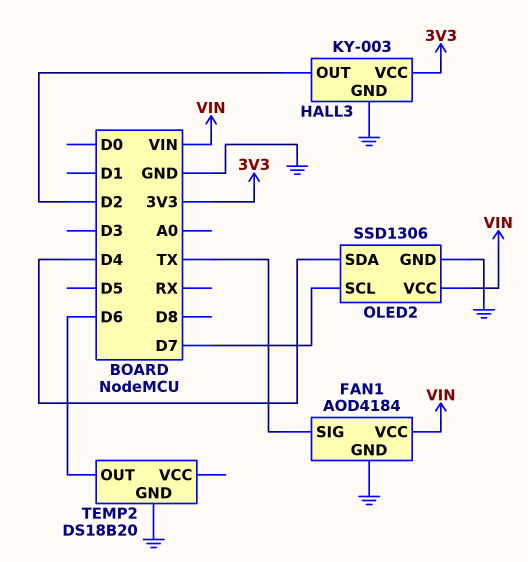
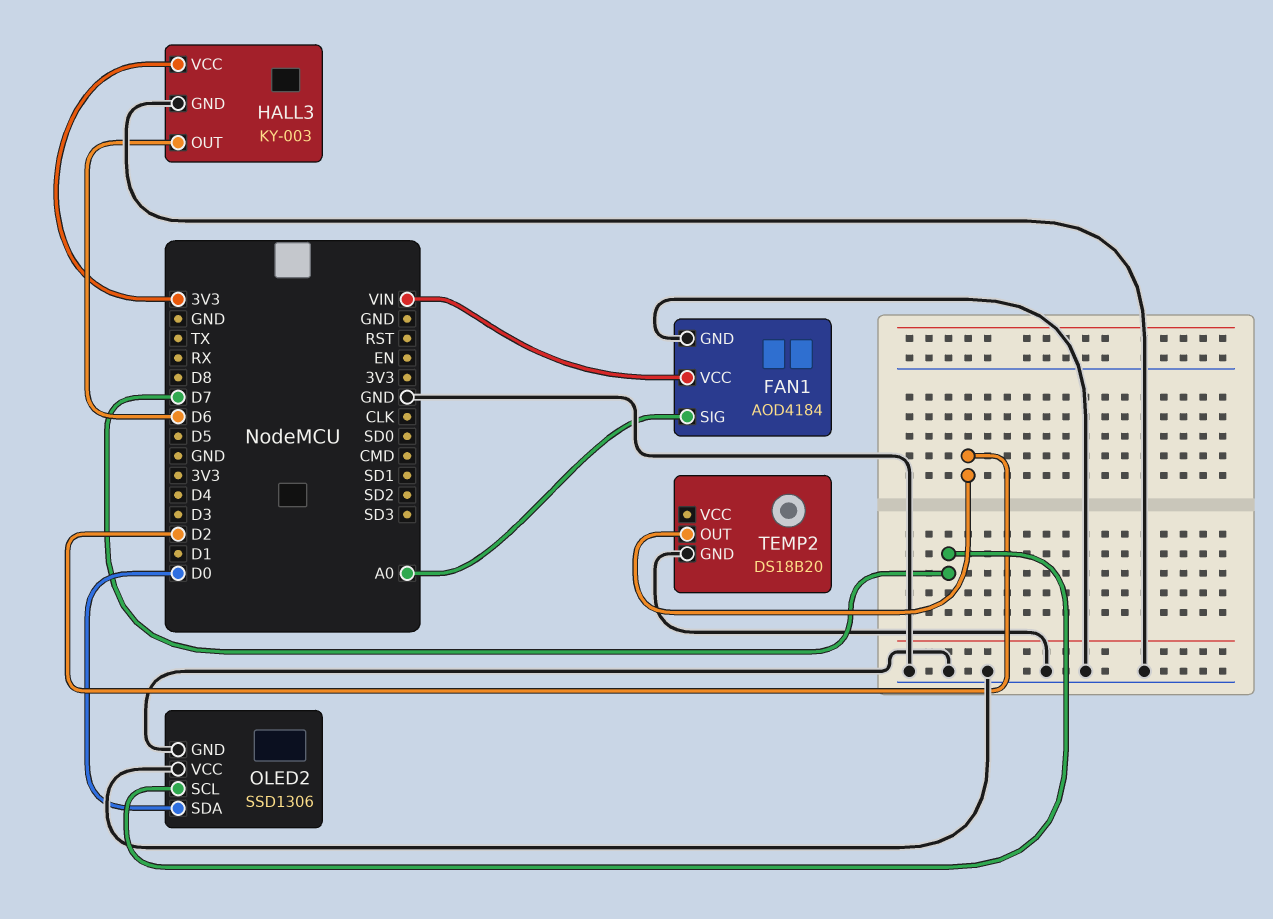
FAN1 pin SIG: TX -> A0
HALL3 pin OUT: D2 -> D6
OLED2 pin SDA: D4 -> D0
OLED2 pin VCC: VIN -> GND
TEMP2 pin OUT: D6 -> D2

